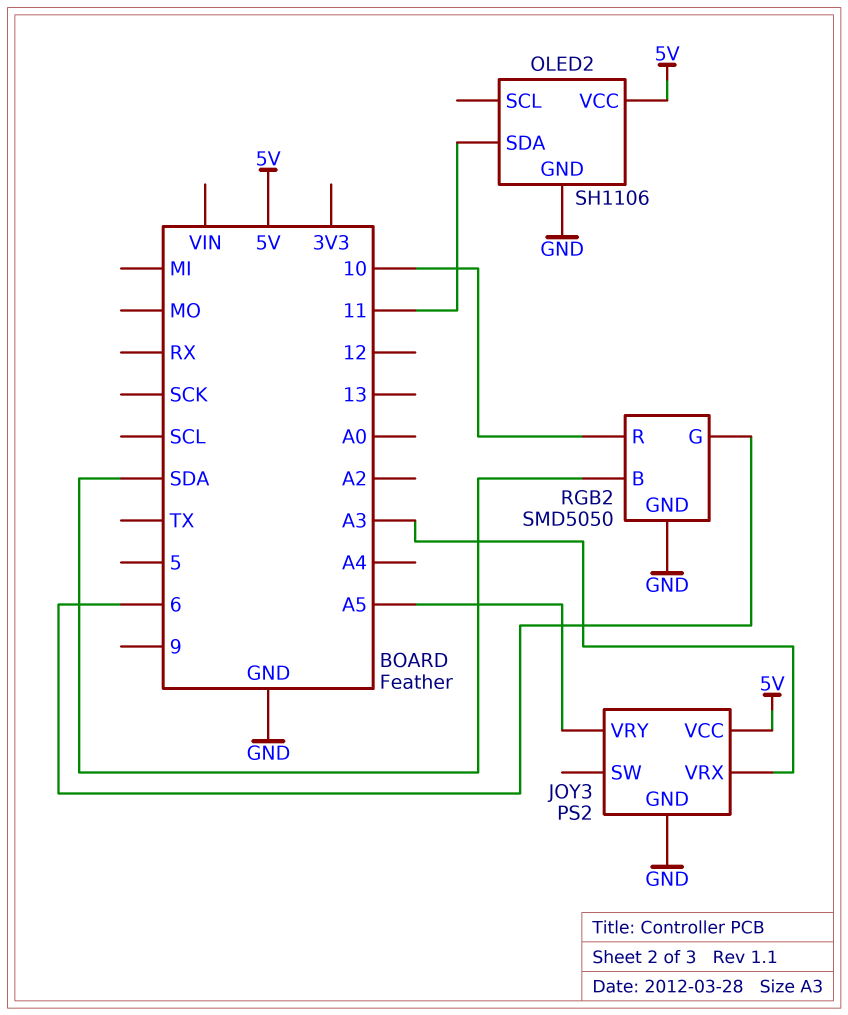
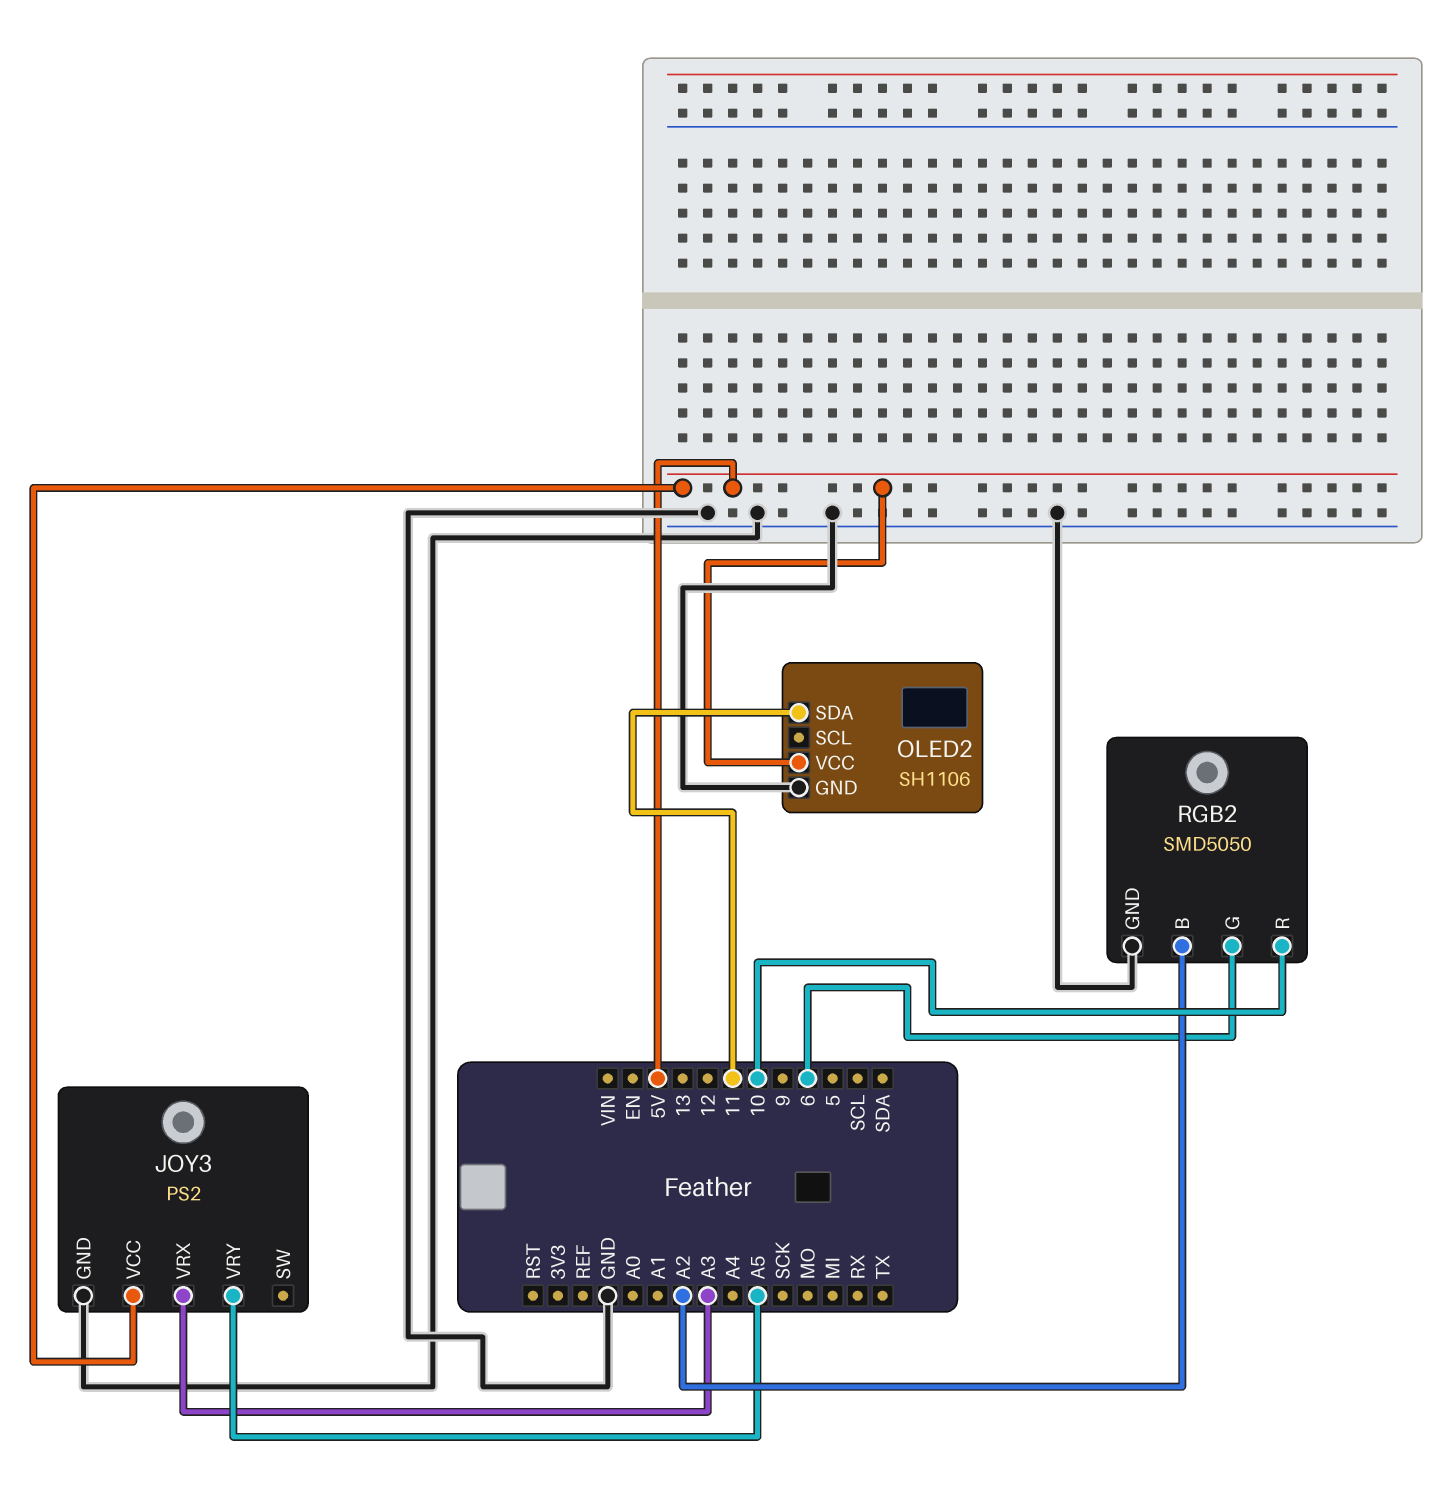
RGB2 pin B: SDA -> A2

